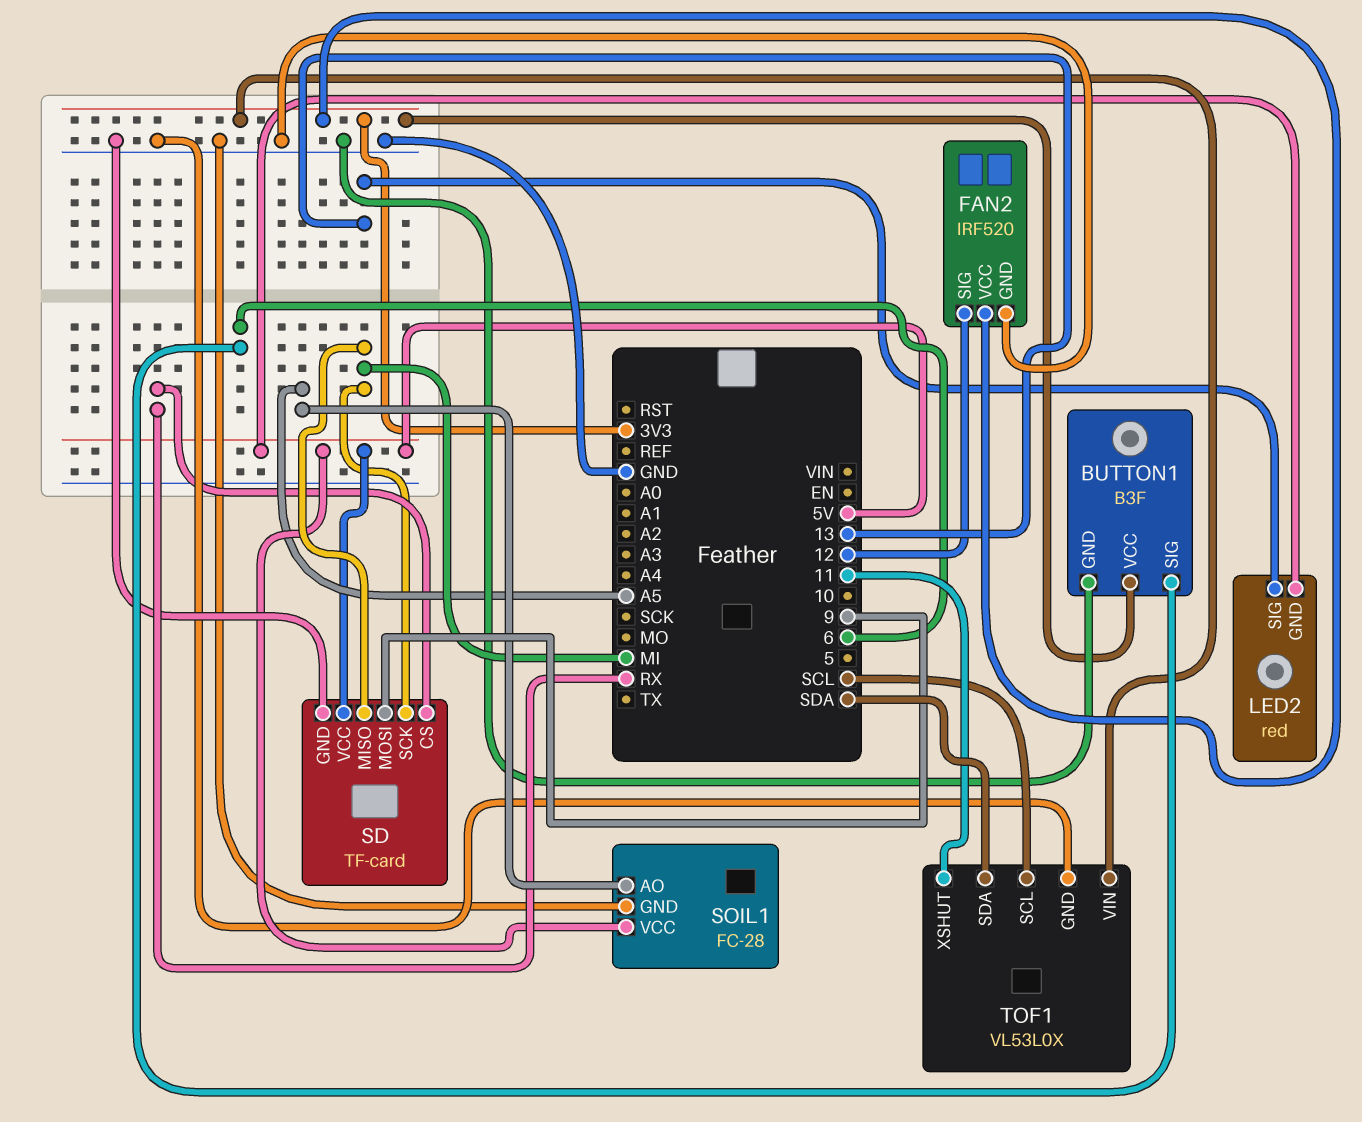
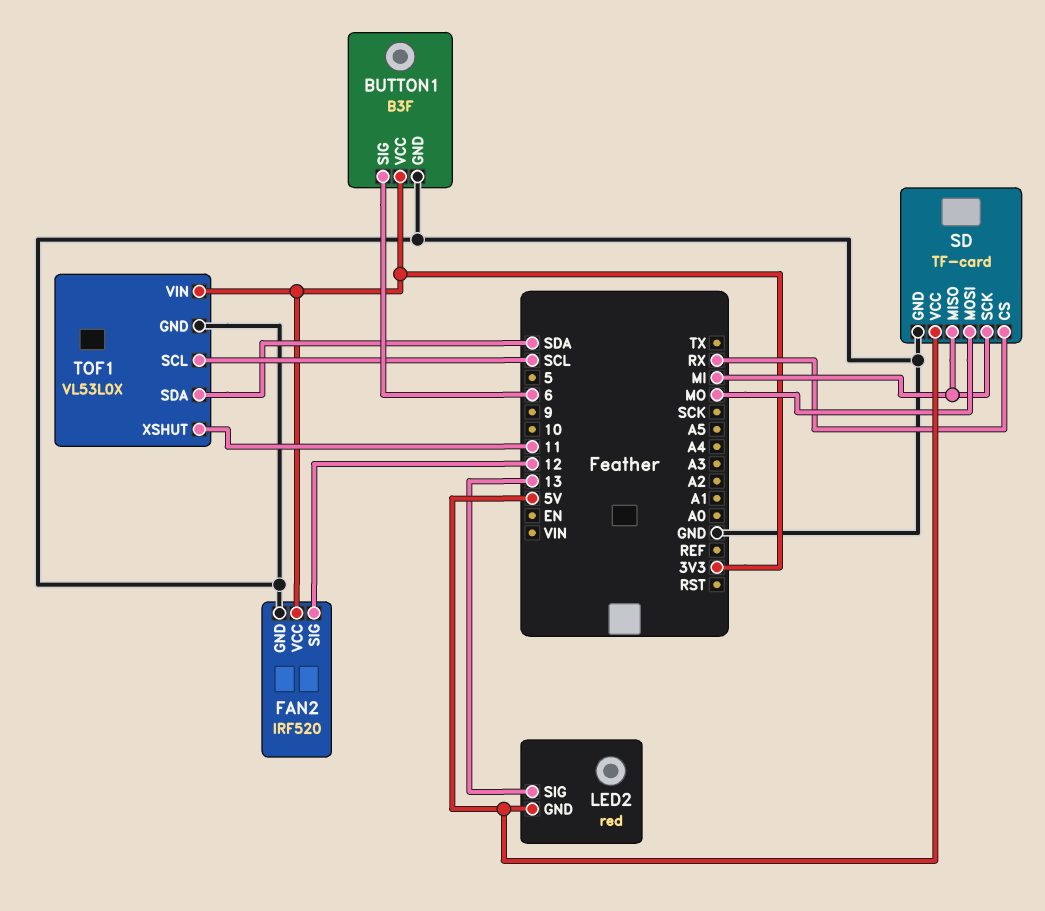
SD pin MOSI: 9 -> MO
SOIL1: FC-28 -> none
SOIL1 pin AO: A5 -> none
SOIL1 pin GND: GND -> none
SOIL1 pin VCC: 5V -> none

